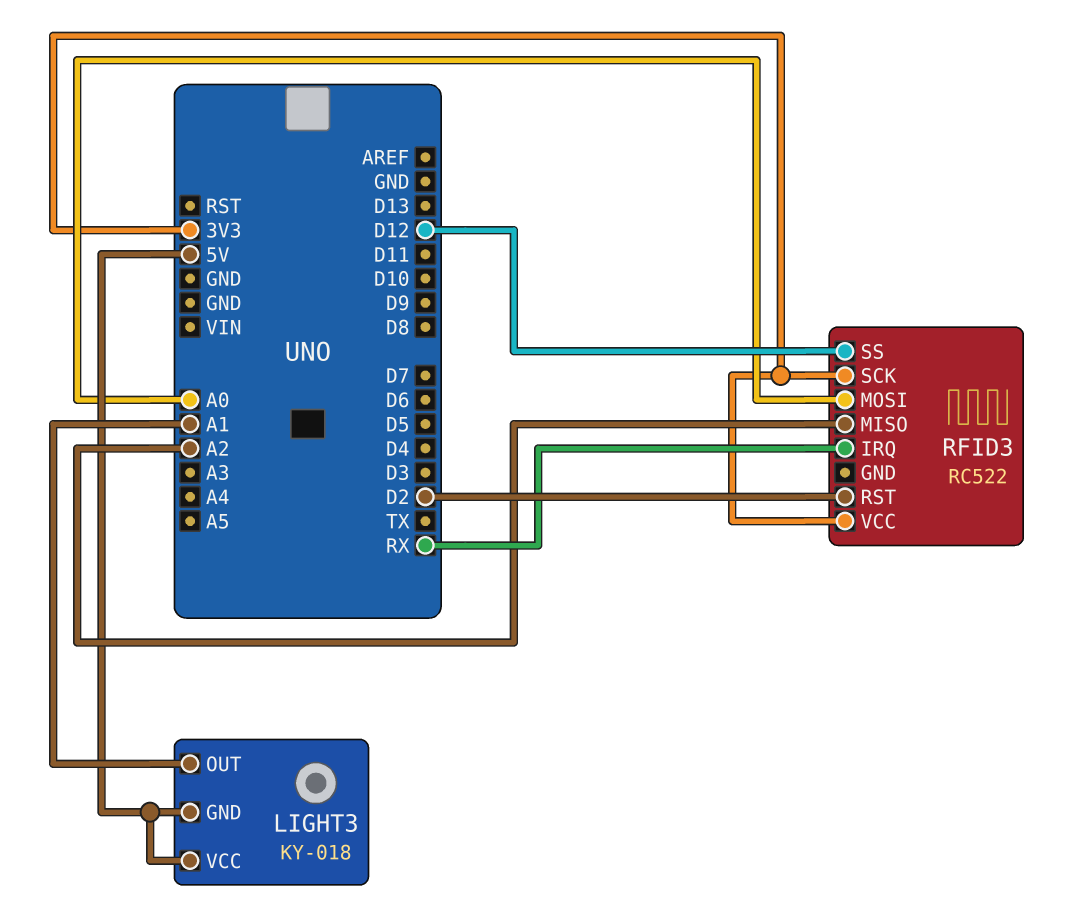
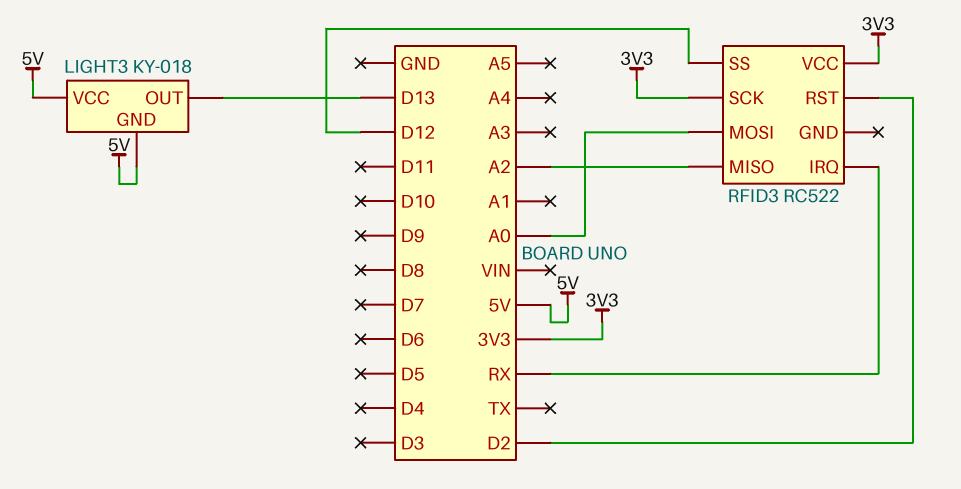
LIGHT3 pin OUT: A1 -> D13

